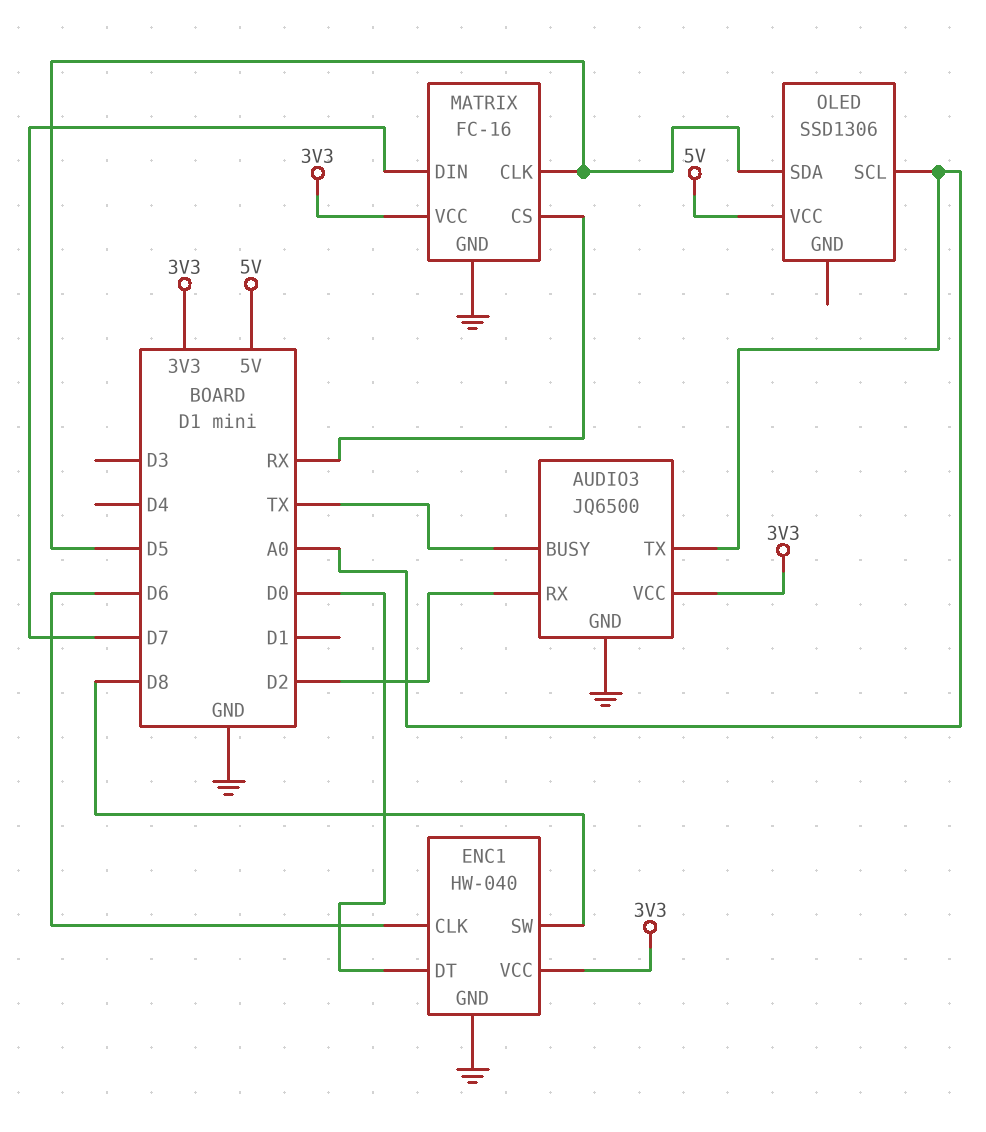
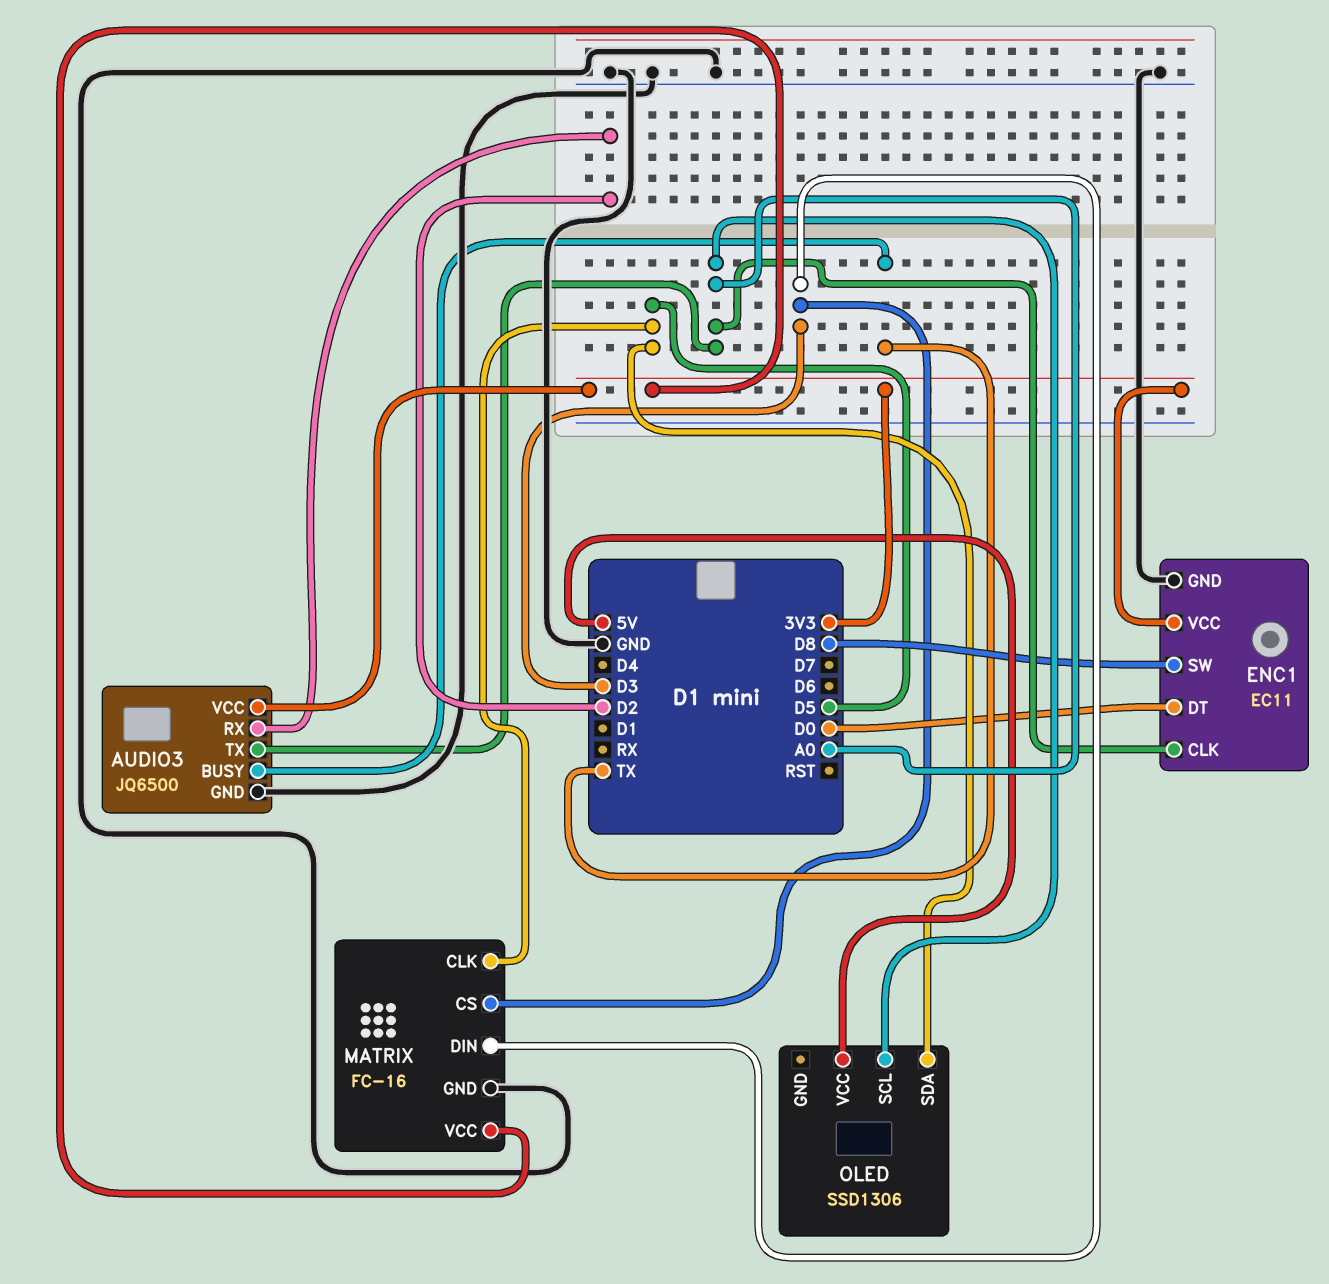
ENC1: HW-040 -> EC11
ENC1 pin CLK: D6 -> A0
MATRIX pin CS: RX -> D3
MATRIX pin DIN: D7 -> D3

